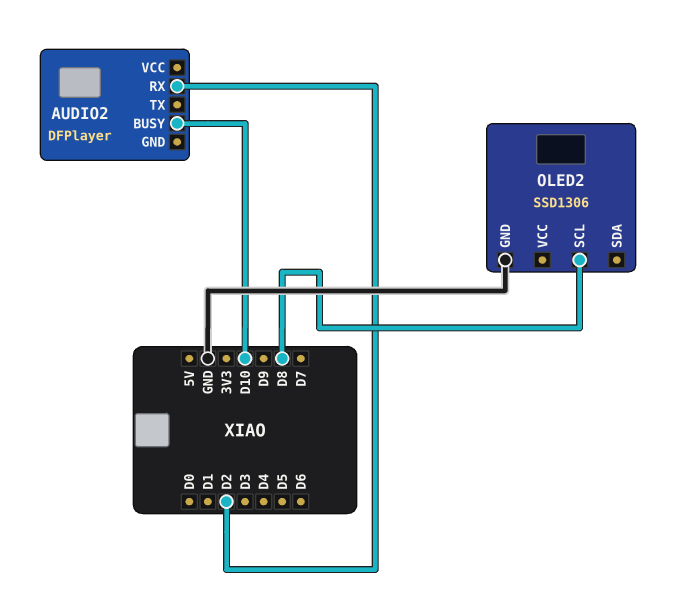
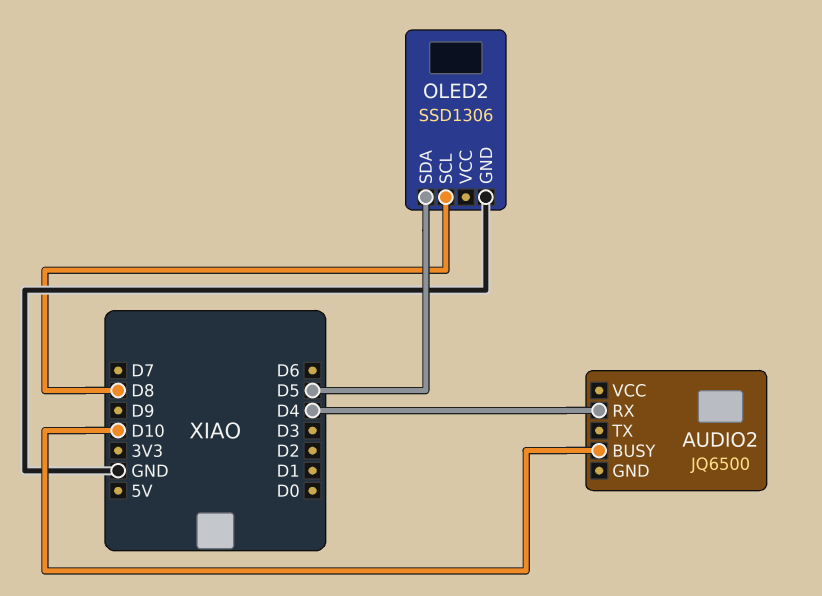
AUDIO2: DFPlayer -> JQ6500
AUDIO2 pin RX: D2 -> D4
OLED2 pin SDA: none -> D5

